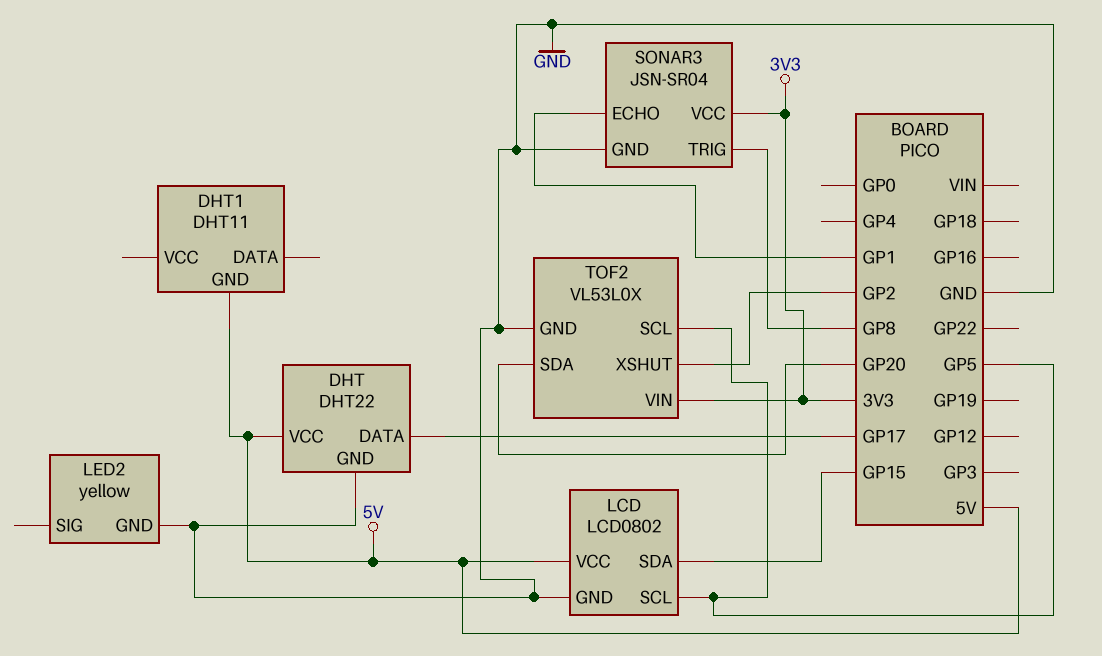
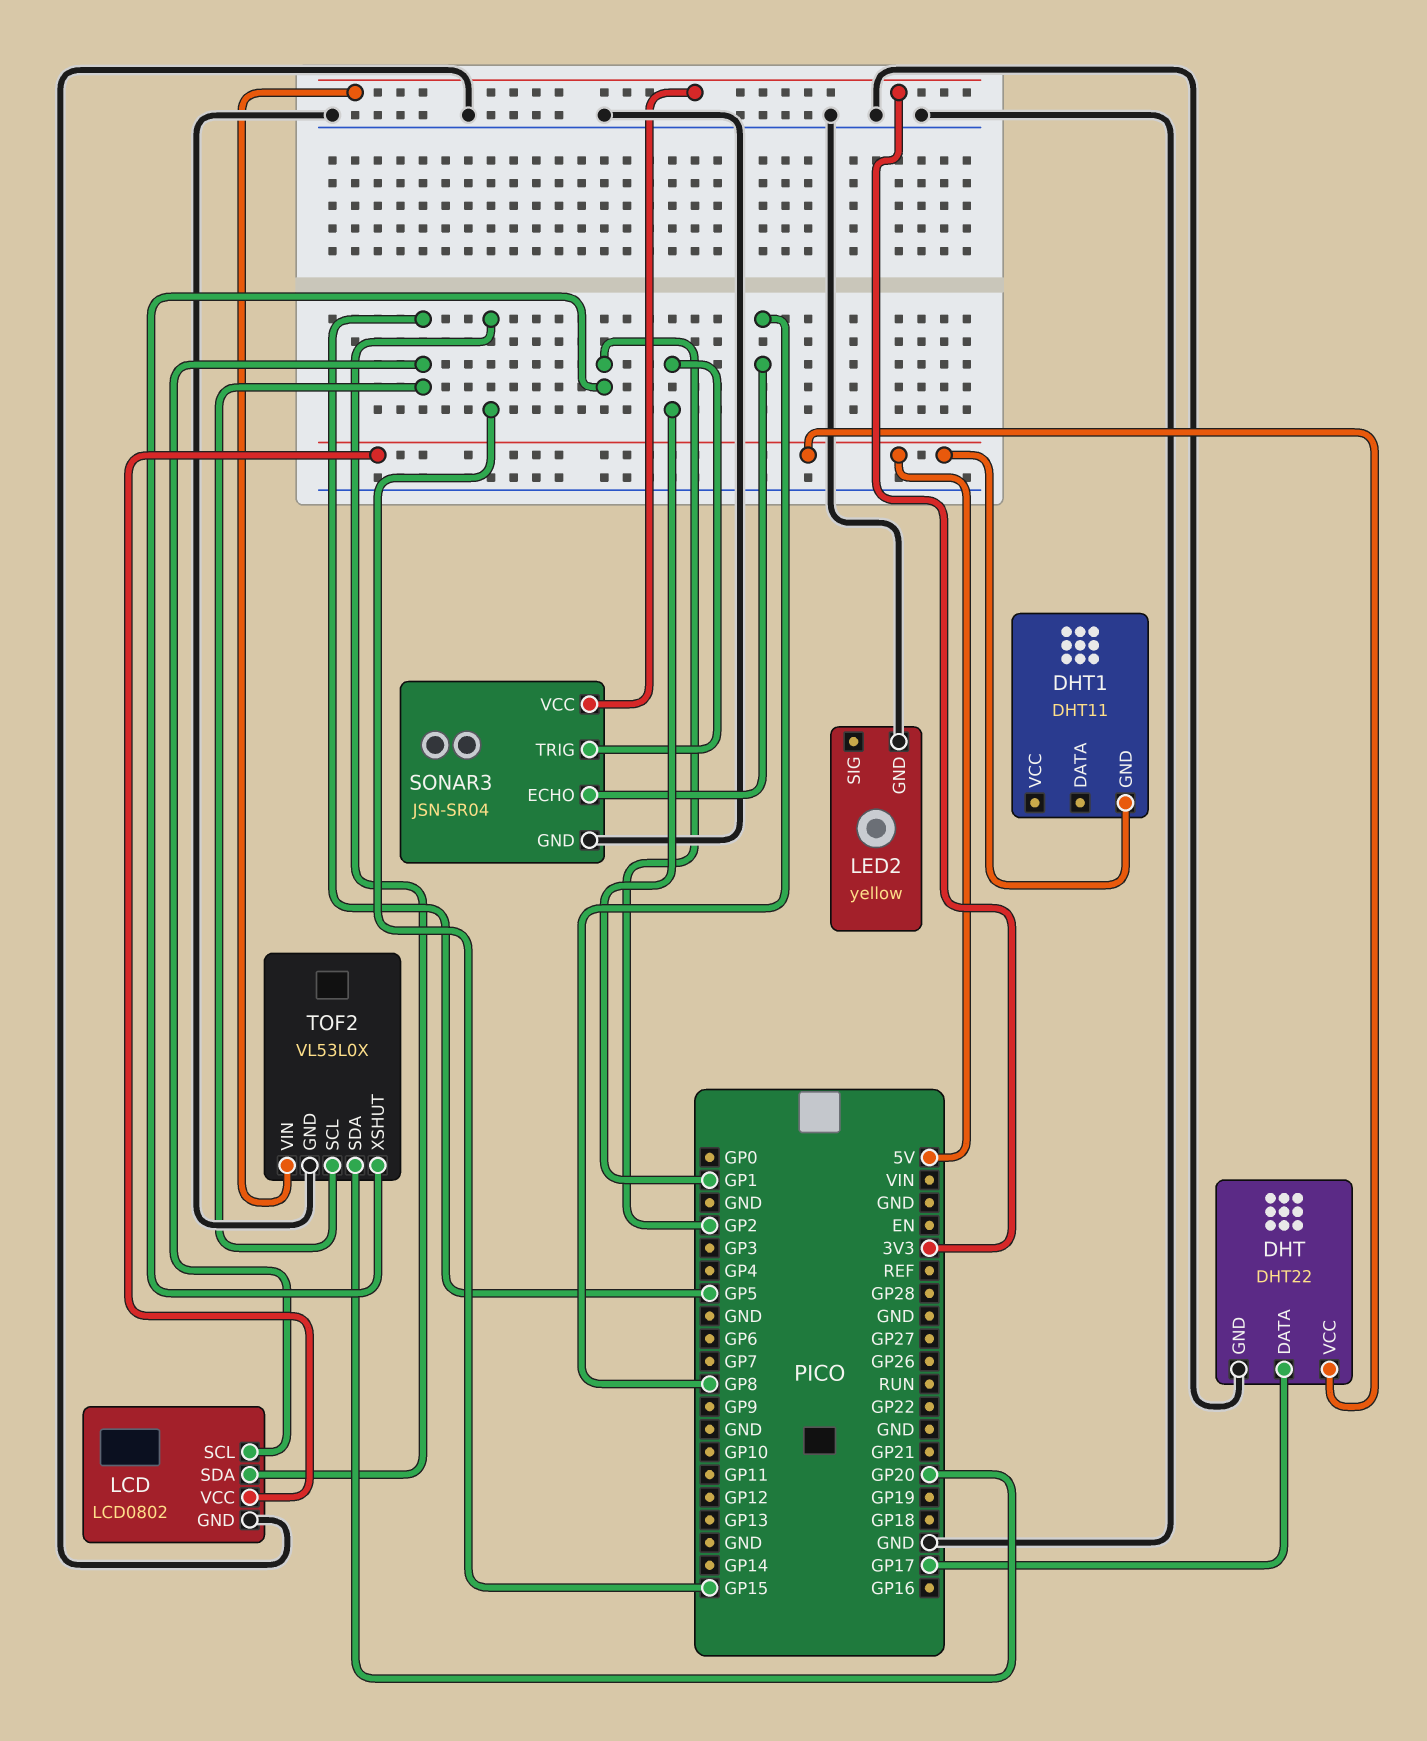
SONAR3 pin ECHO: GP1 -> GP8
SONAR3 pin TRIG: GP8 -> GP1

